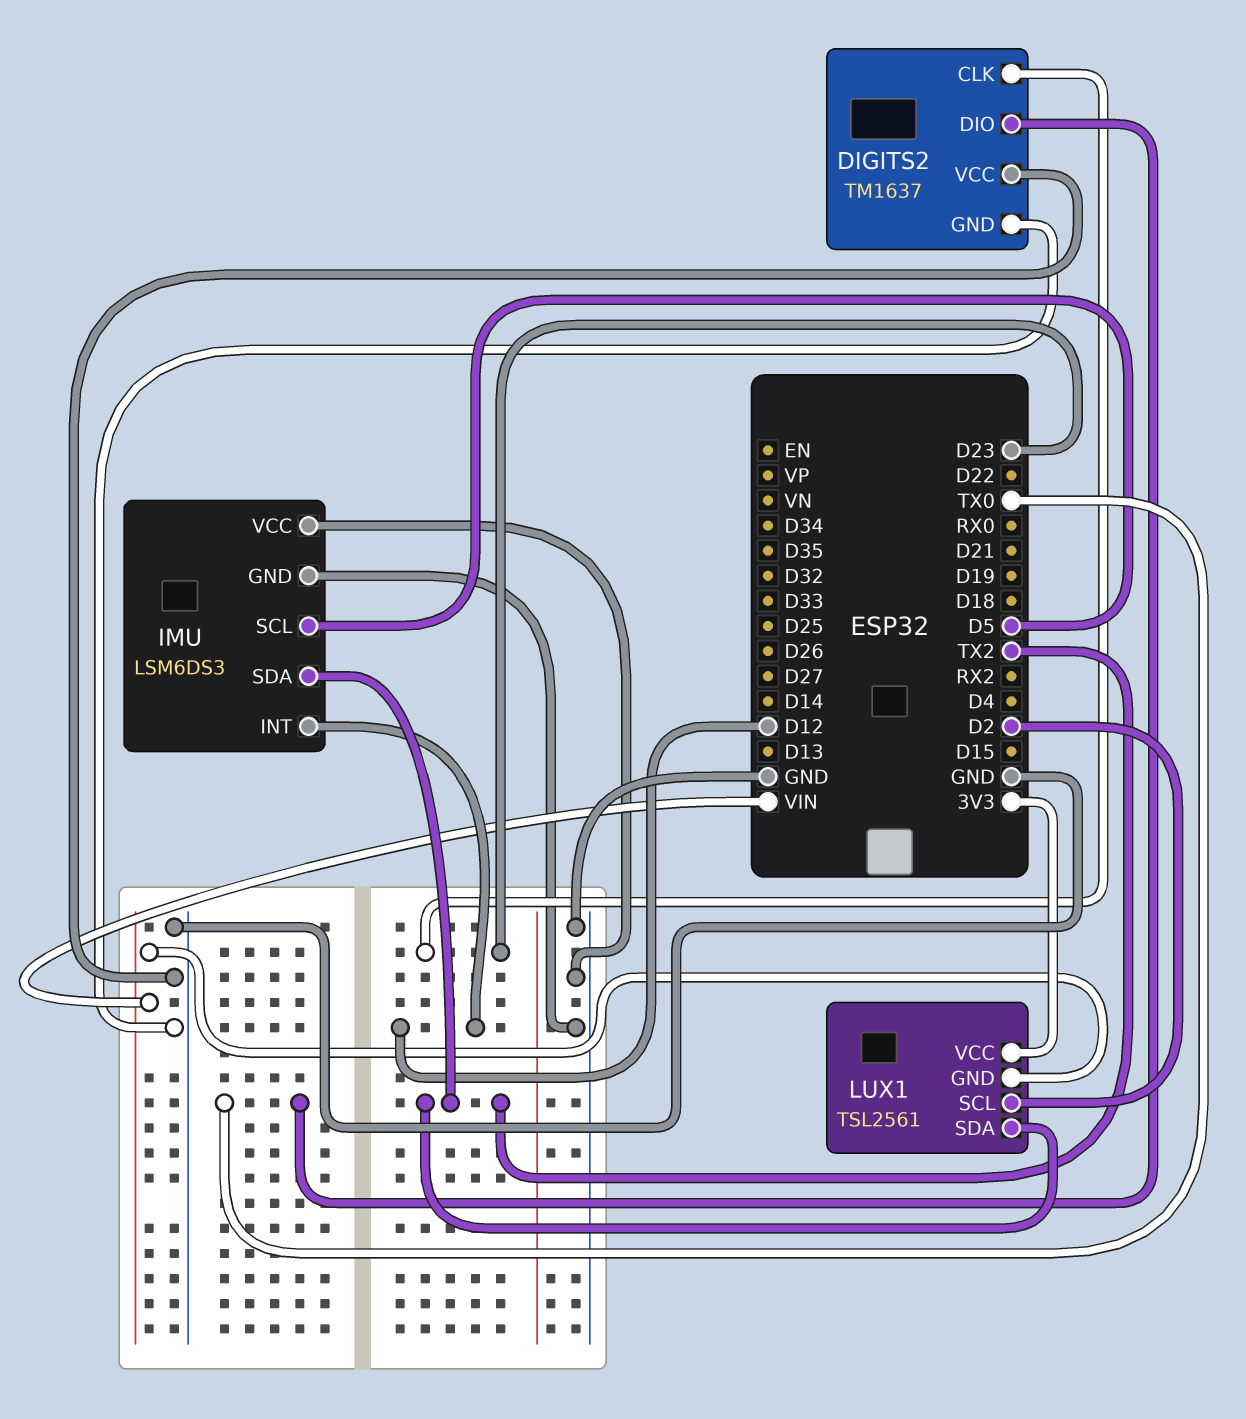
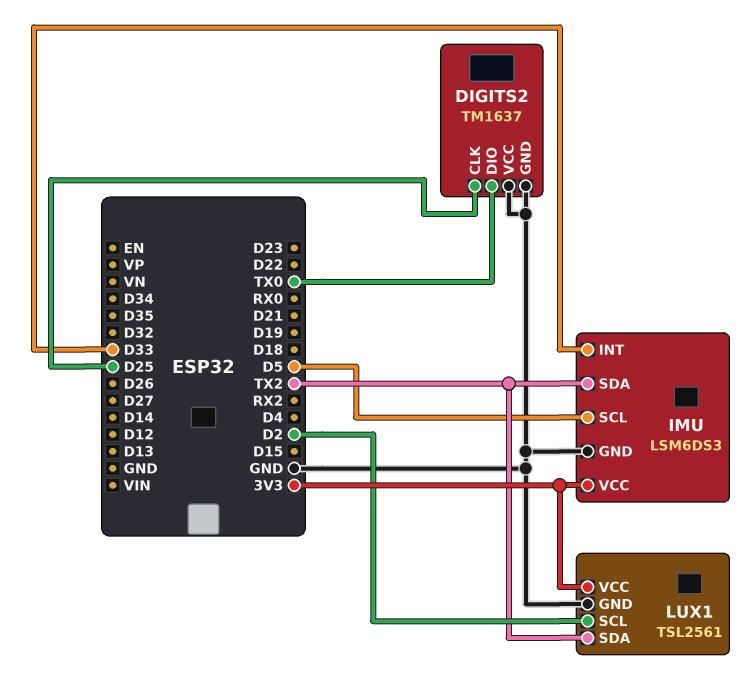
DIGITS2 pin CLK: D23 -> D25
IMU pin INT: D12 -> D33
IMU pin VCC: GND -> 3V3
LUX1 pin GND: VIN -> GND

